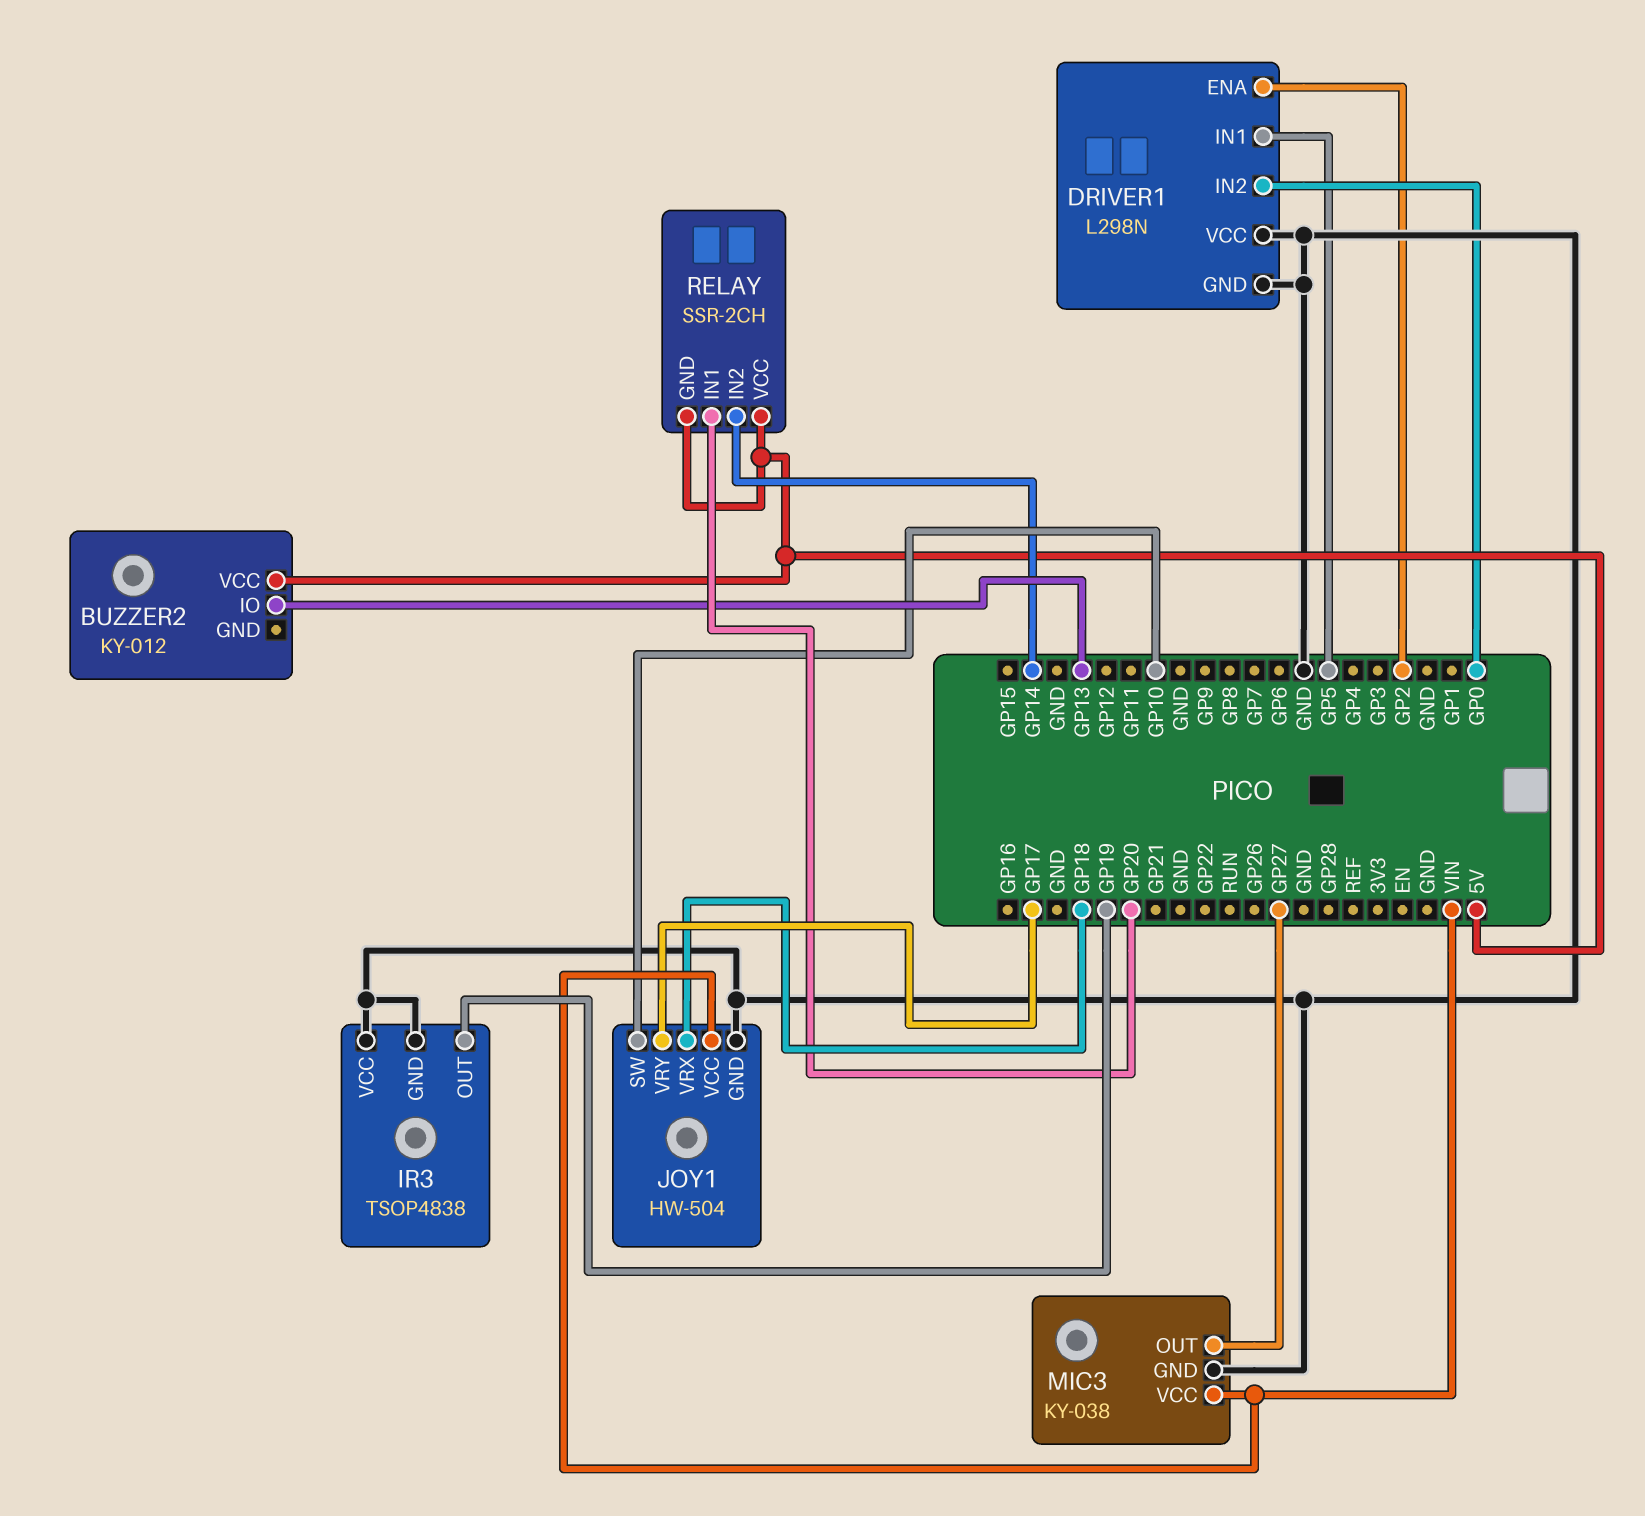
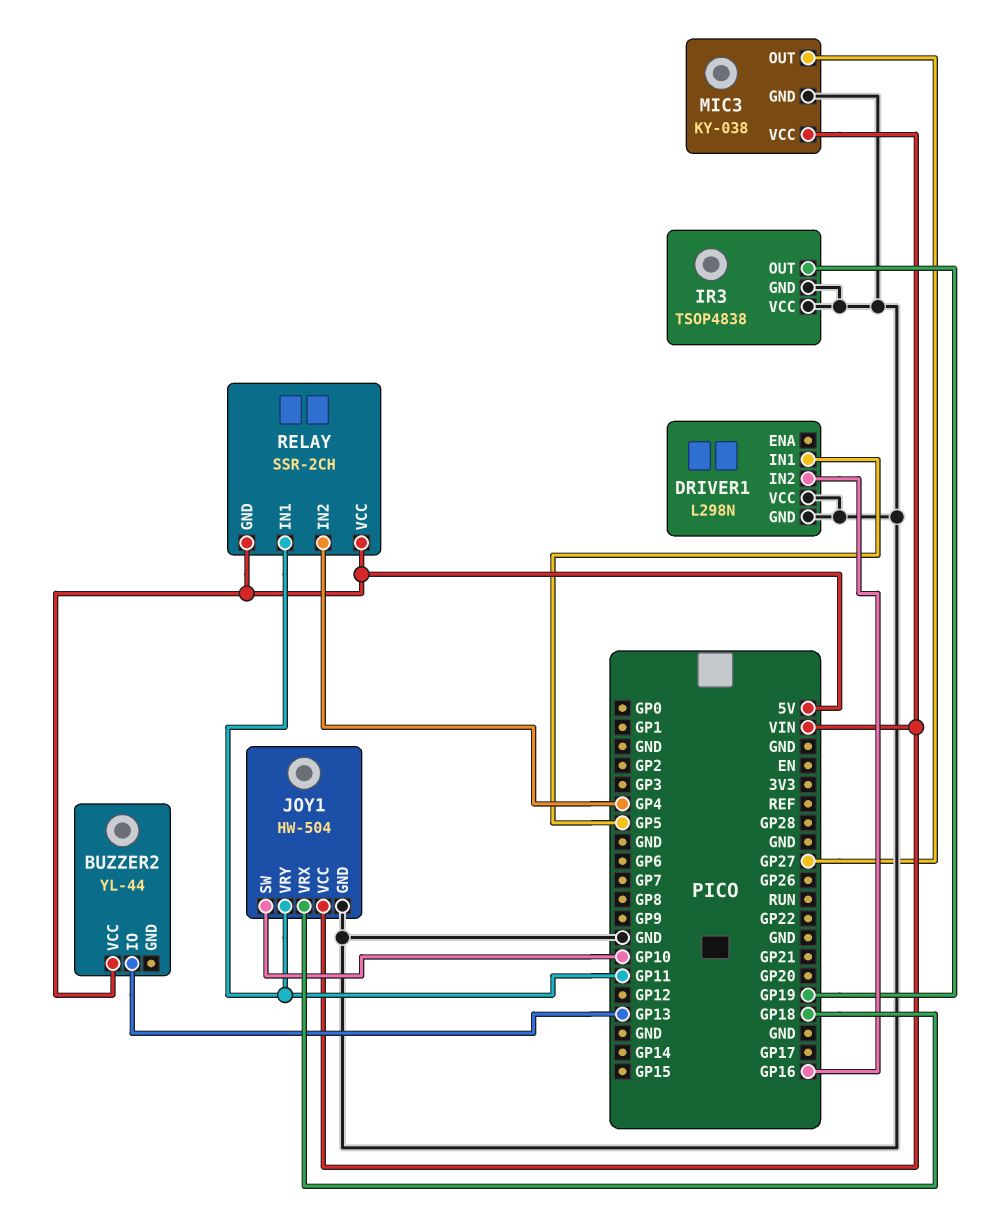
BUZZER2: KY-012 -> YL-44
DRIVER1 pin ENA: GP2 -> none
DRIVER1 pin IN2: GP0 -> GP16
JOY1 pin VRY: GP17 -> GP11
RELAY pin IN1: GP20 -> GP11
RELAY pin IN2: GP14 -> GP4

